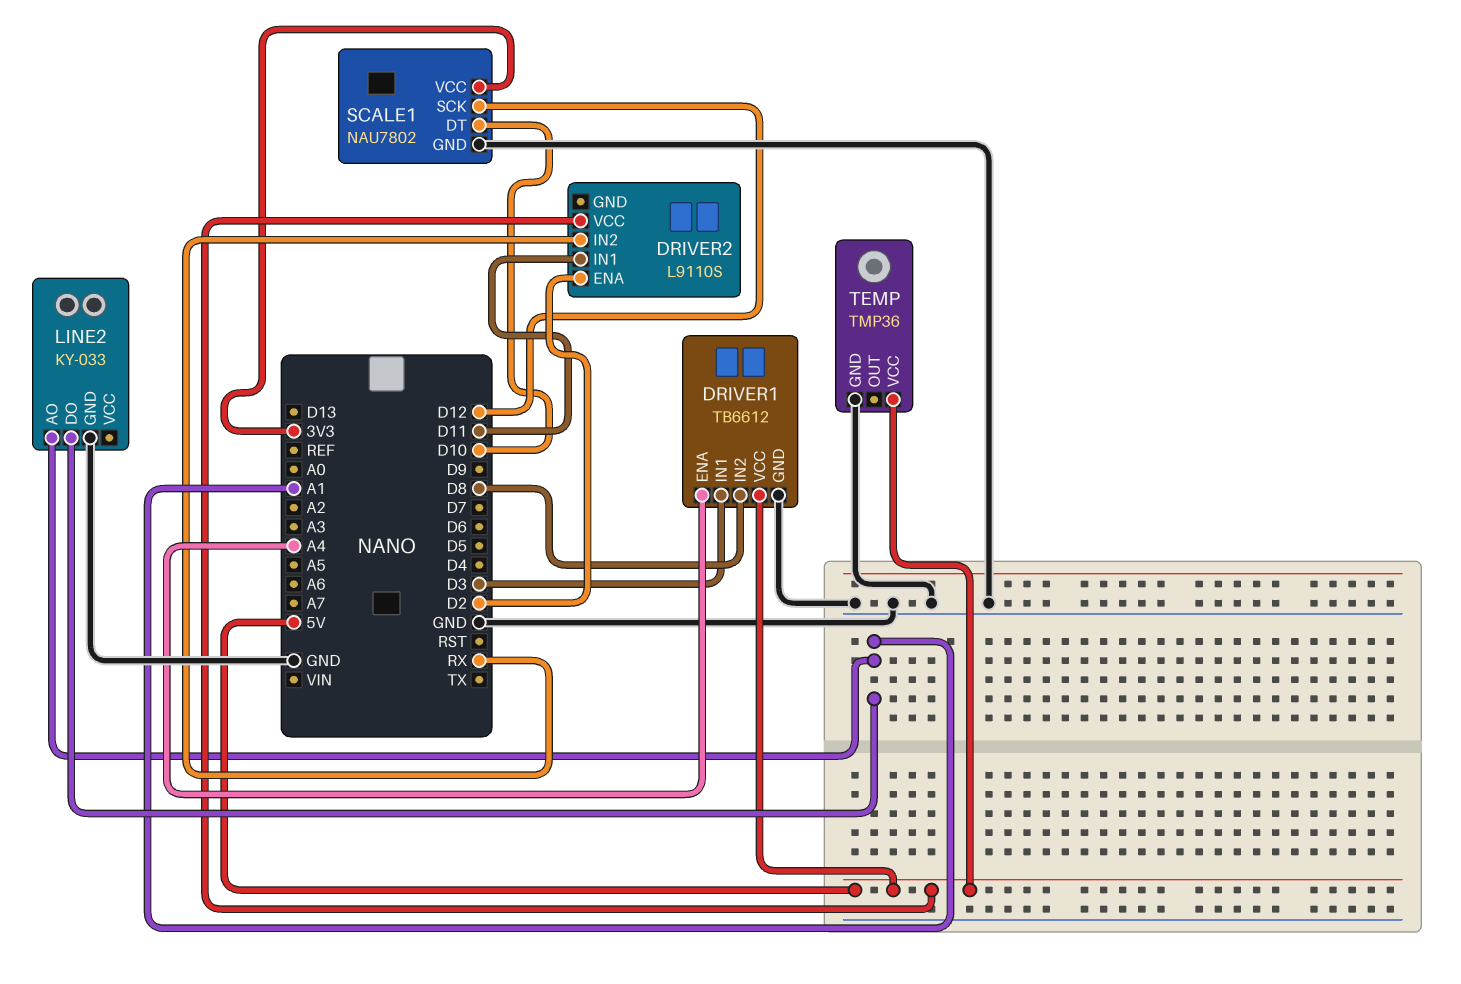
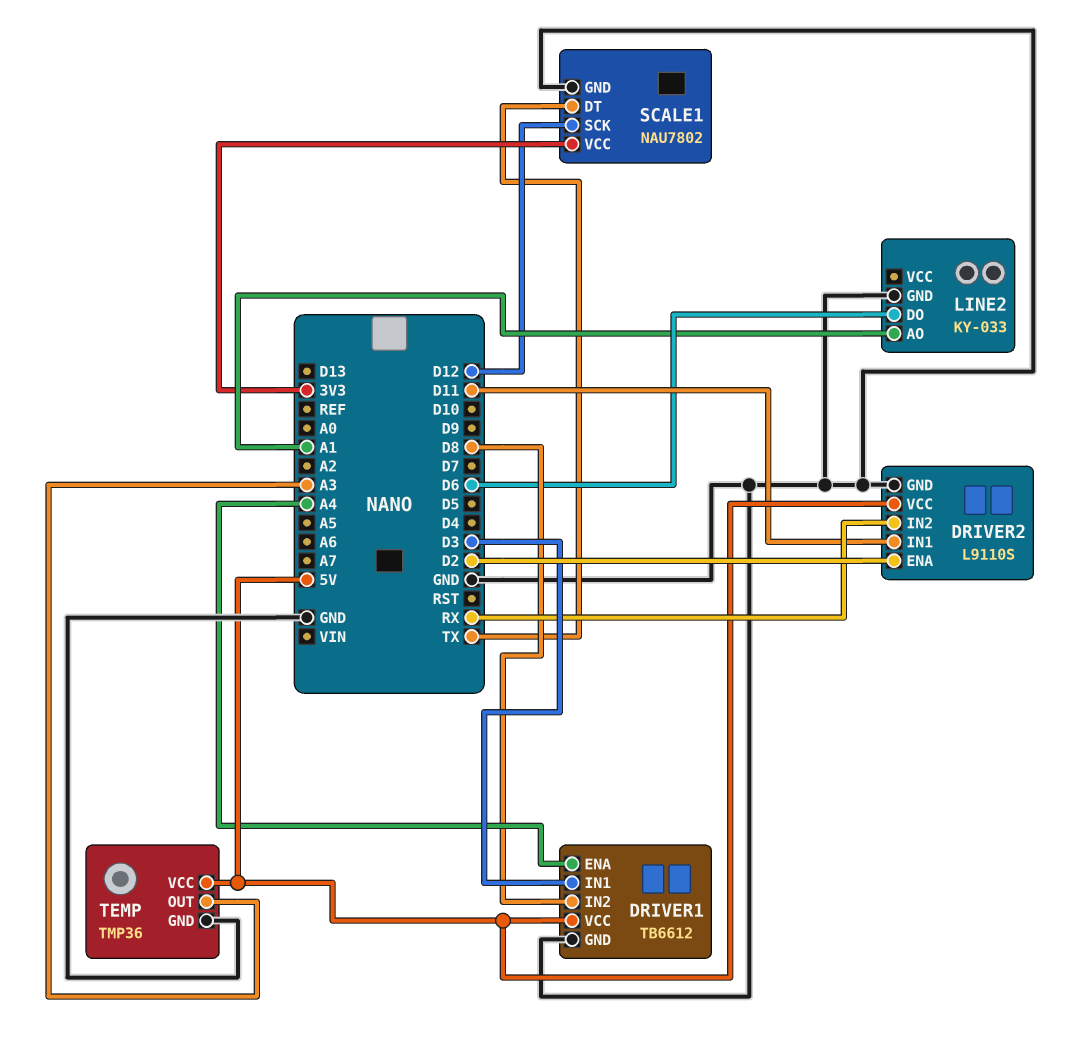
DRIVER2 pin GND: none -> GND
LINE2 pin DO: A1 -> D6
SCALE1 pin DT: D10 -> TX
TEMP pin OUT: none -> A3

